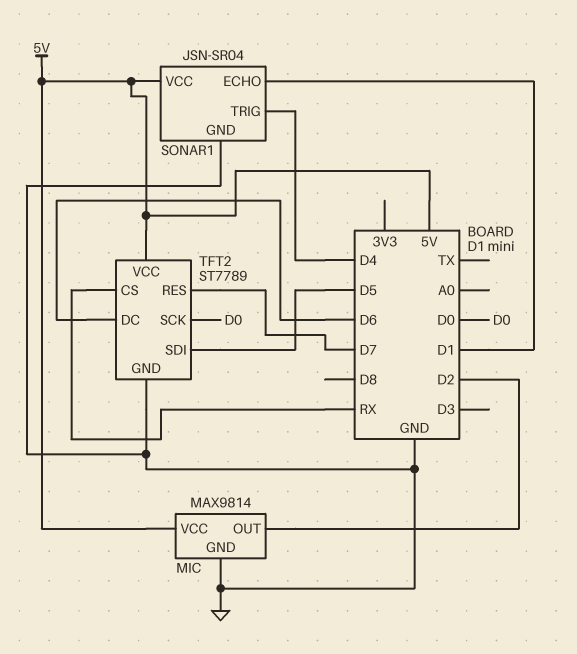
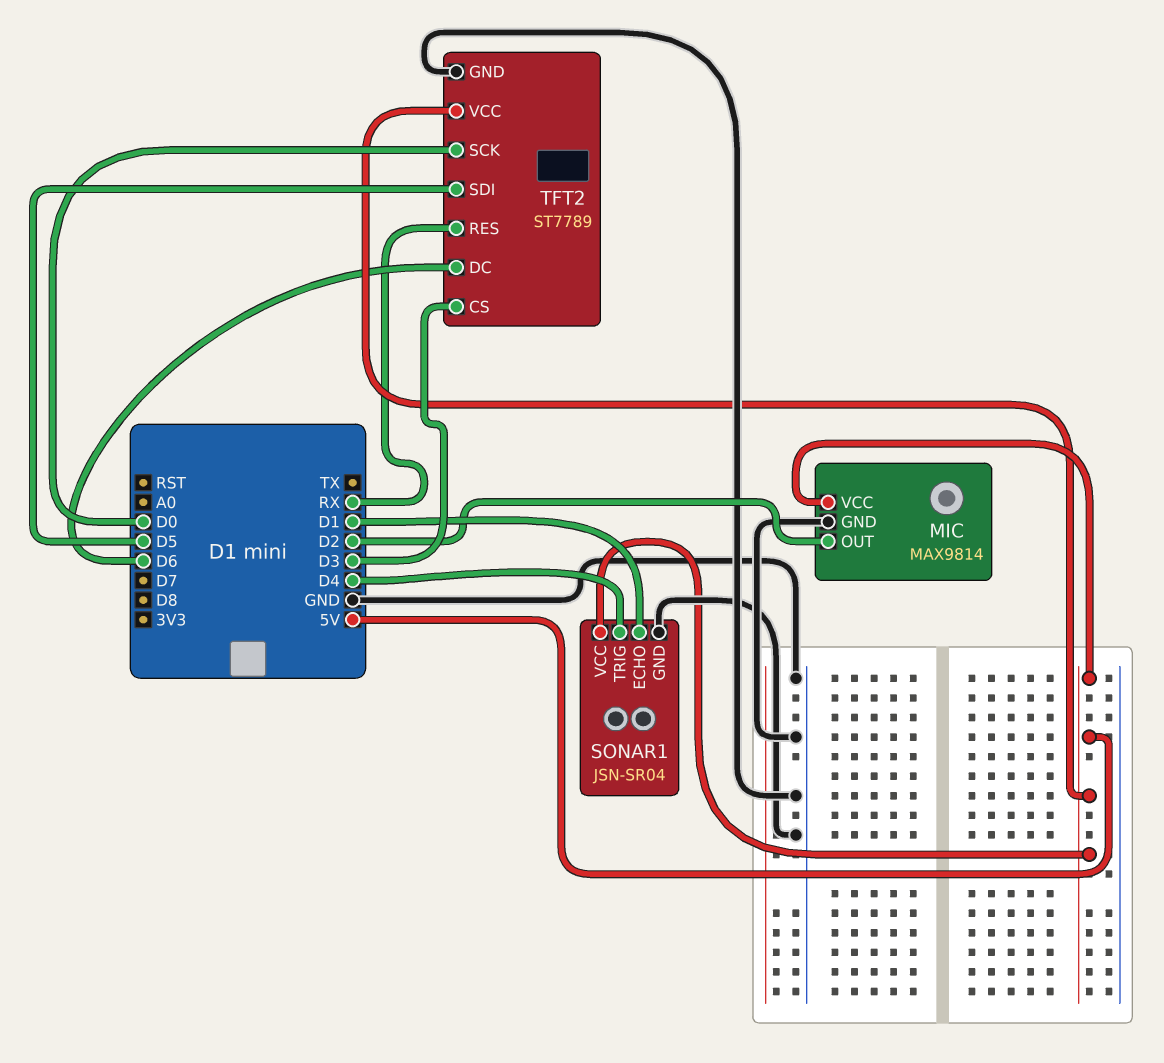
TFT2 pin CS: RX -> D3
TFT2 pin RES: D7 -> RX

